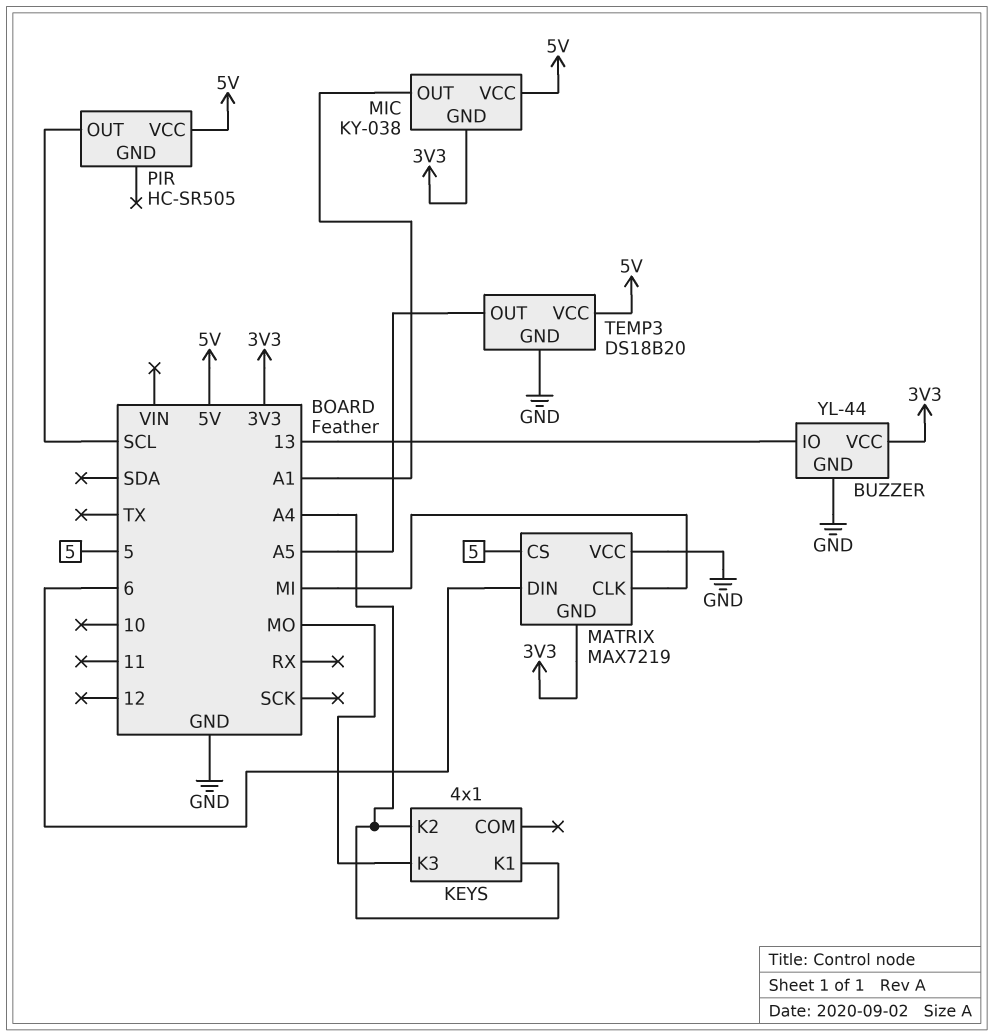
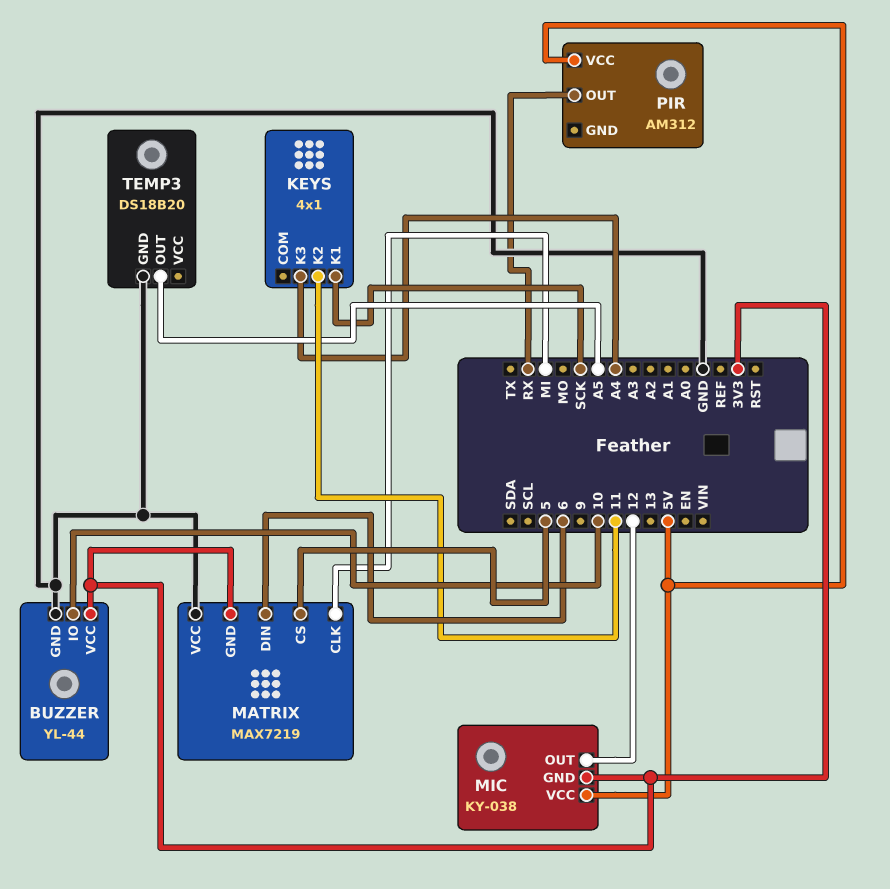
BUZZER pin IO: 13 -> 10
KEYS pin K1: A4 -> SCK
KEYS pin K2: A4 -> 11
KEYS pin K3: MO -> A4
MIC pin OUT: A1 -> 12
PIR: HC-SR505 -> AM312
PIR pin OUT: SCL -> RX
TEMP3 pin VCC: 5V -> none

